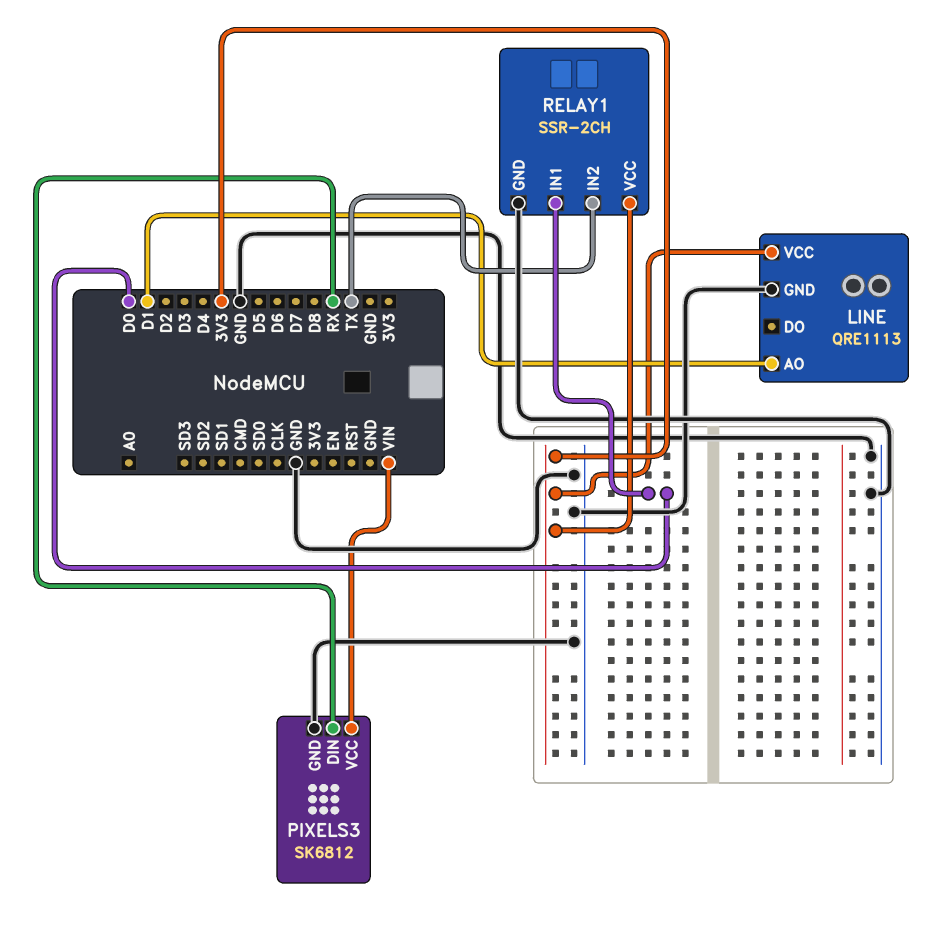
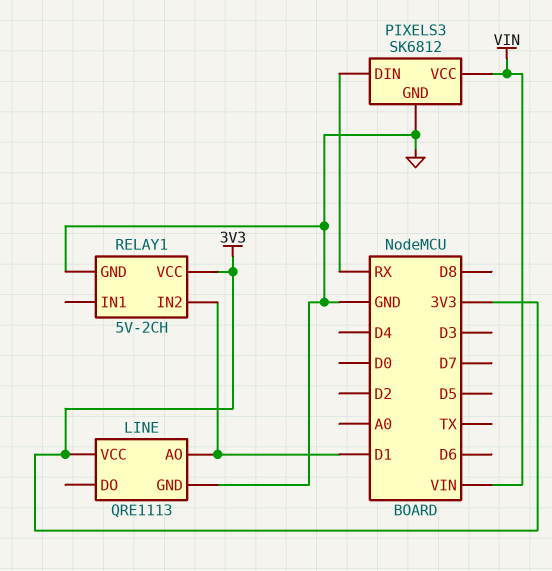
RELAY1: SSR-2CH -> 5V-2CH
RELAY1 pin IN1: D0 -> none
RELAY1 pin IN2: TX -> D1

